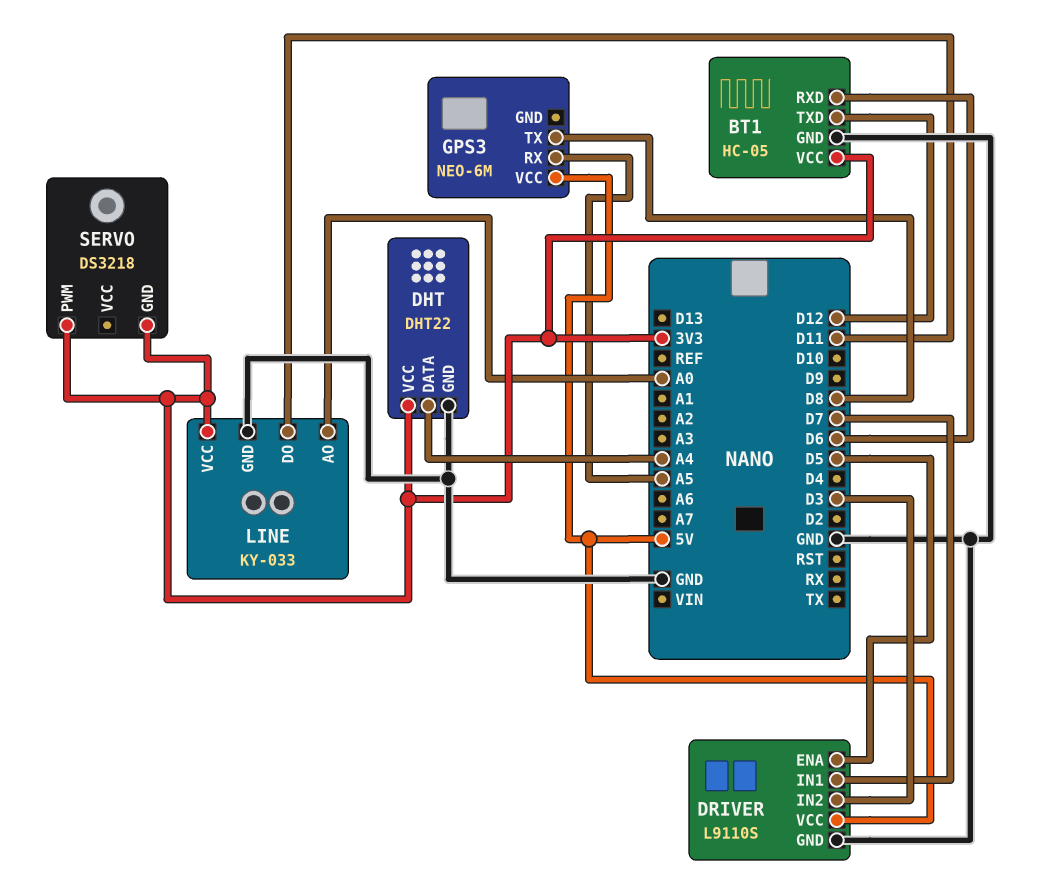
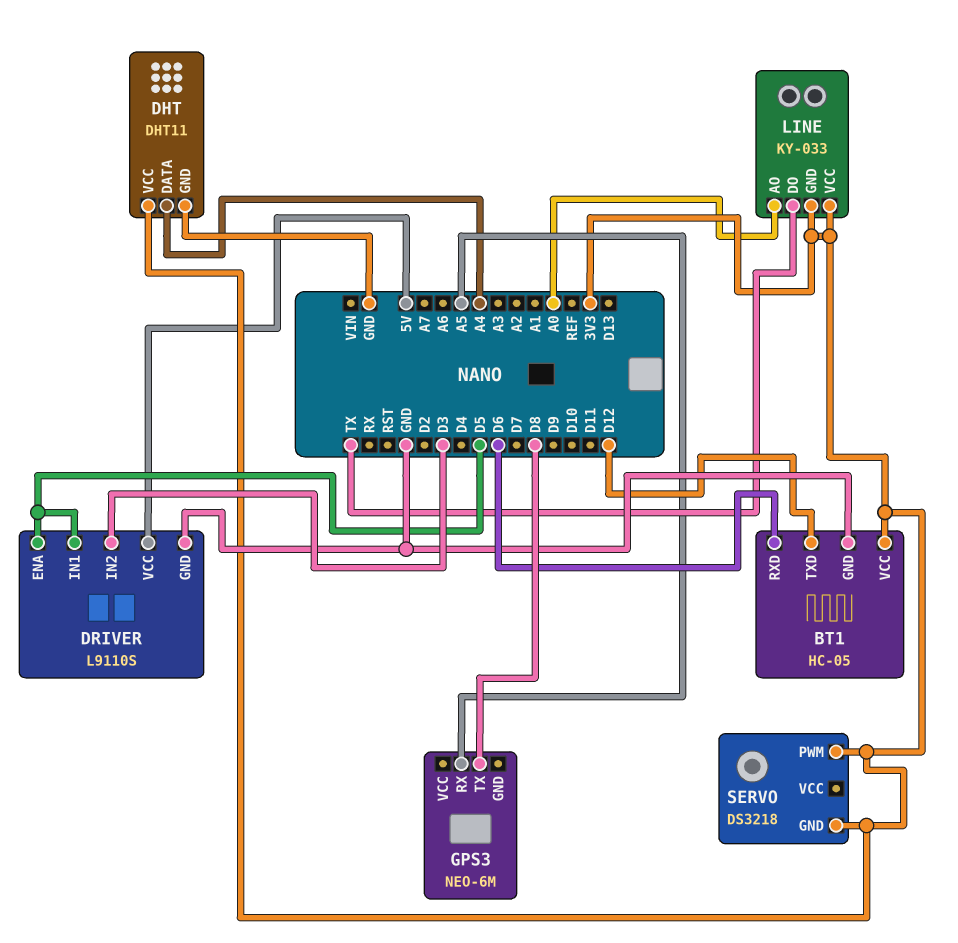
DHT: DHT22 -> DHT11
DRIVER pin IN1: D7 -> D5
GPS3 pin VCC: 5V -> none
LINE pin DO: D11 -> TX
LINE pin GND: GND -> 3V3

